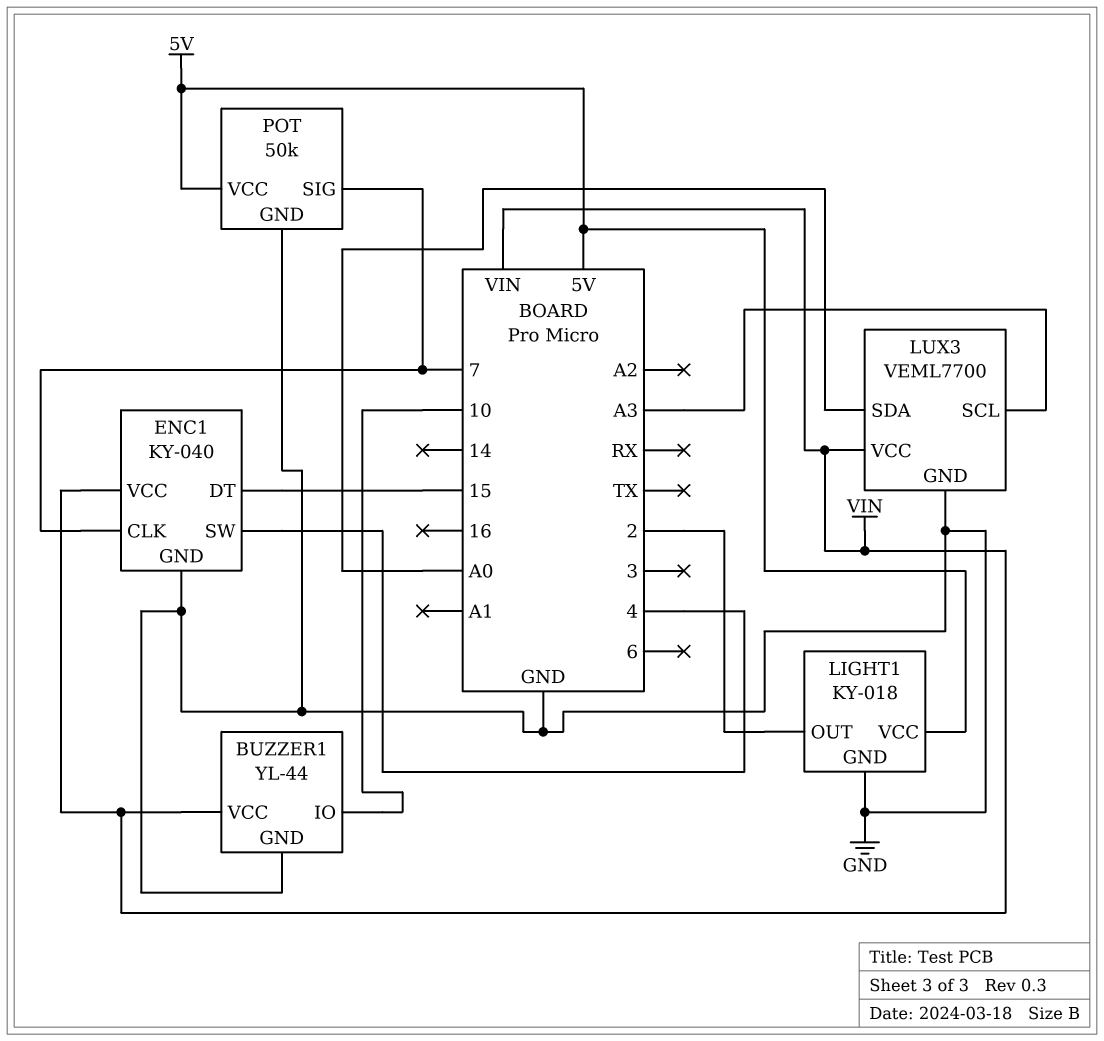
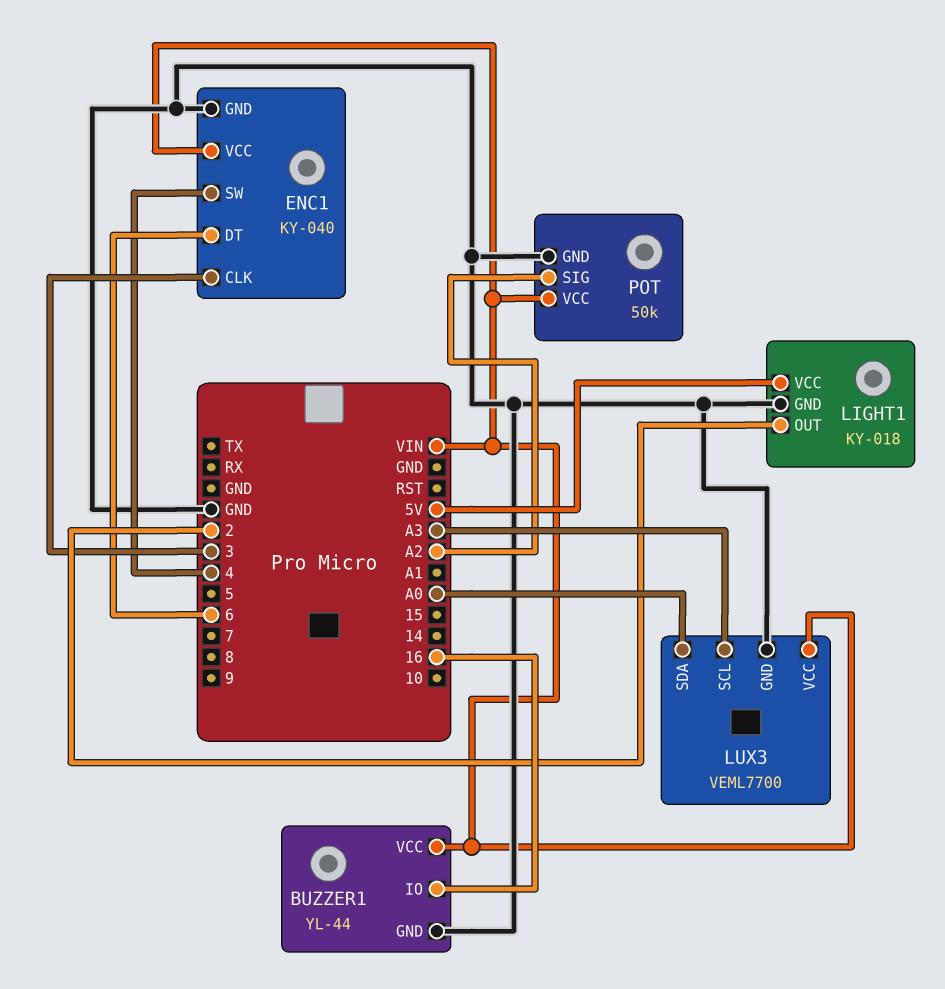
BUZZER1 pin IO: 10 -> 16
ENC1 pin CLK: 7 -> 3
ENC1 pin DT: 15 -> 6
POT pin SIG: 7 -> A2
POT pin VCC: 5V -> VIN

